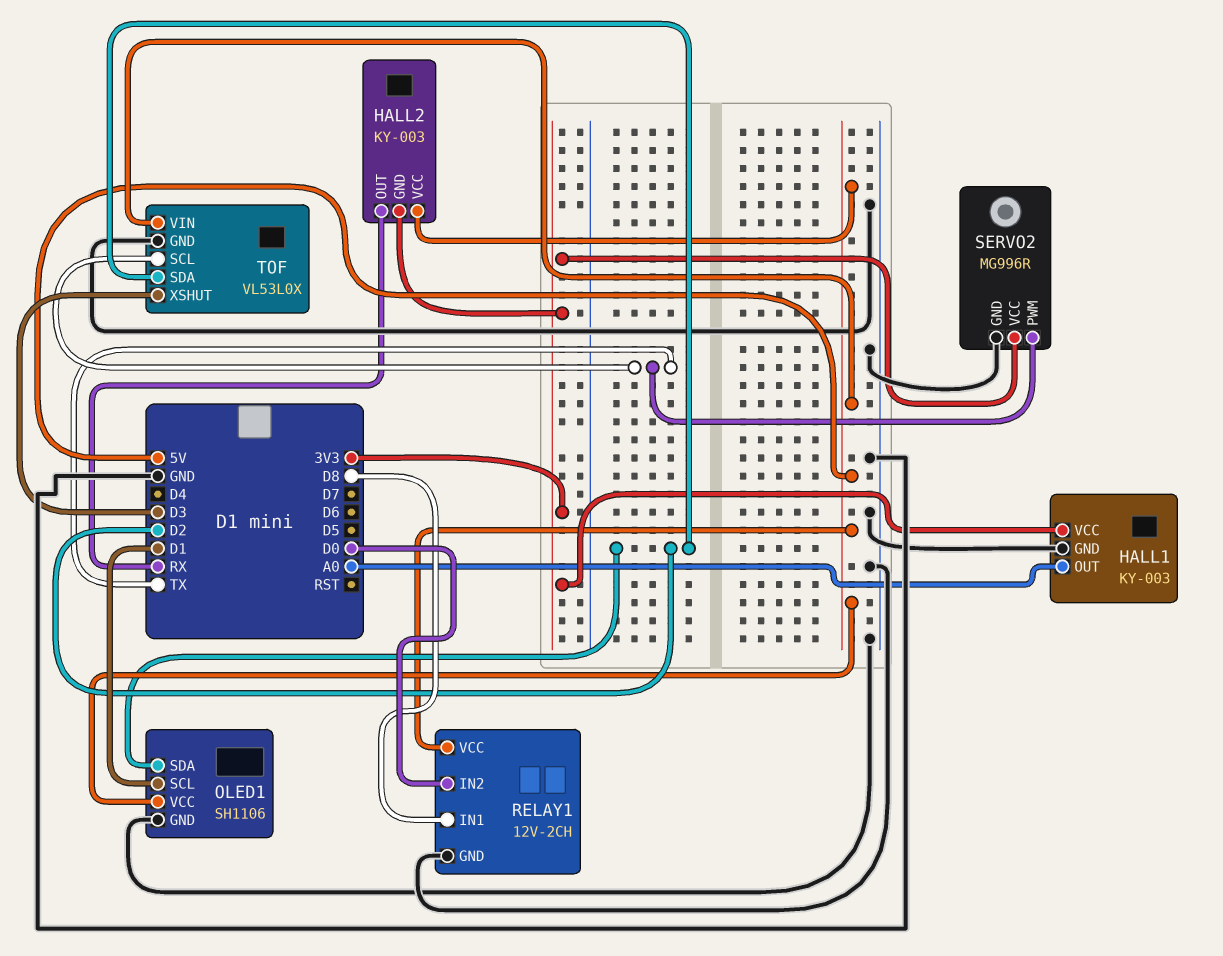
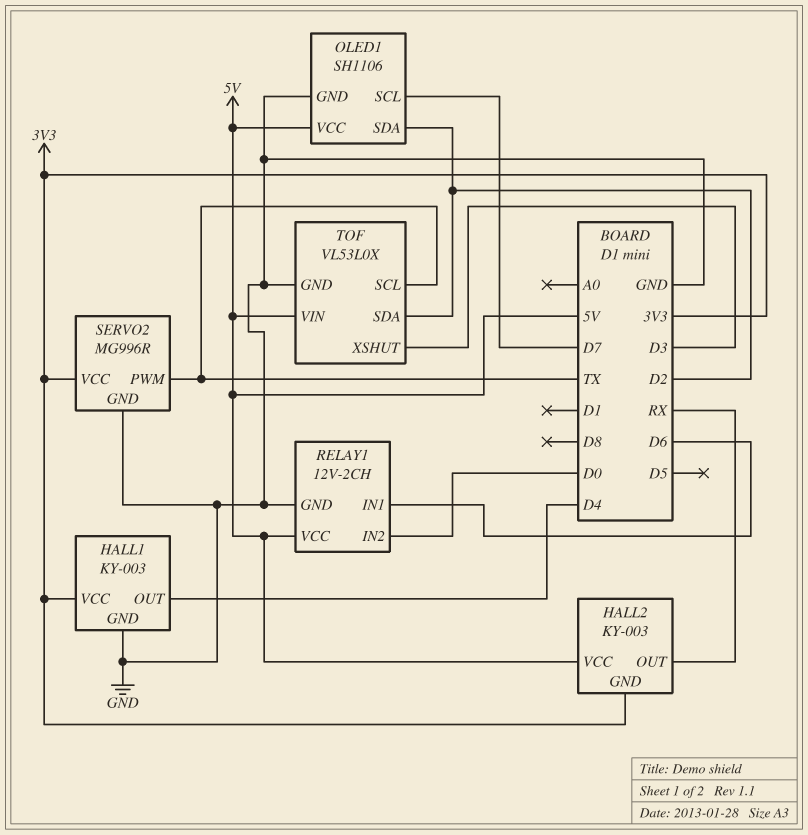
HALL1 pin OUT: A0 -> D4
OLED1 pin SCL: D1 -> D7
RELAY1 pin IN1: D8 -> D6

